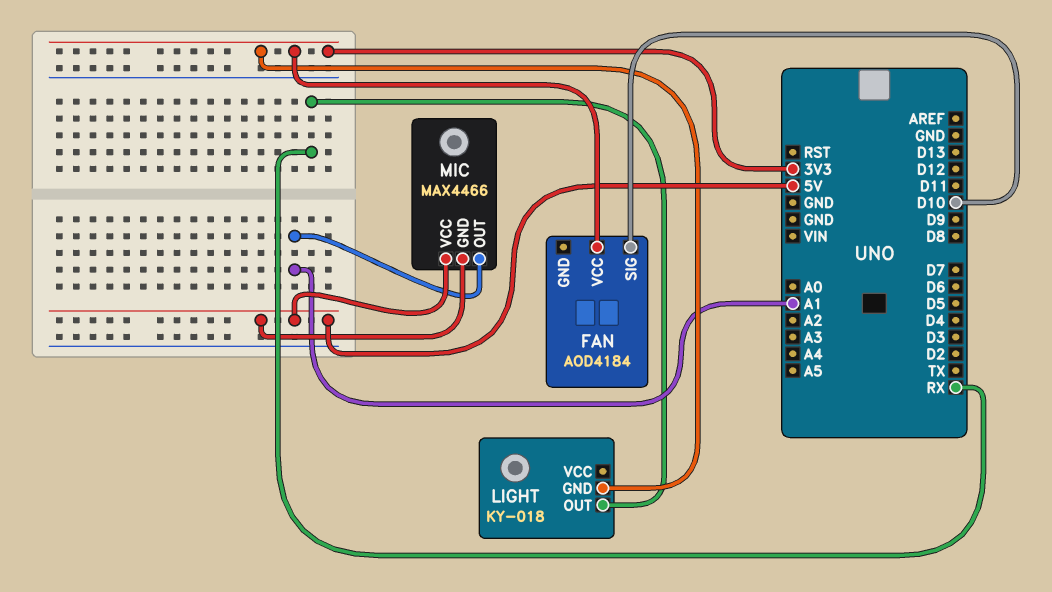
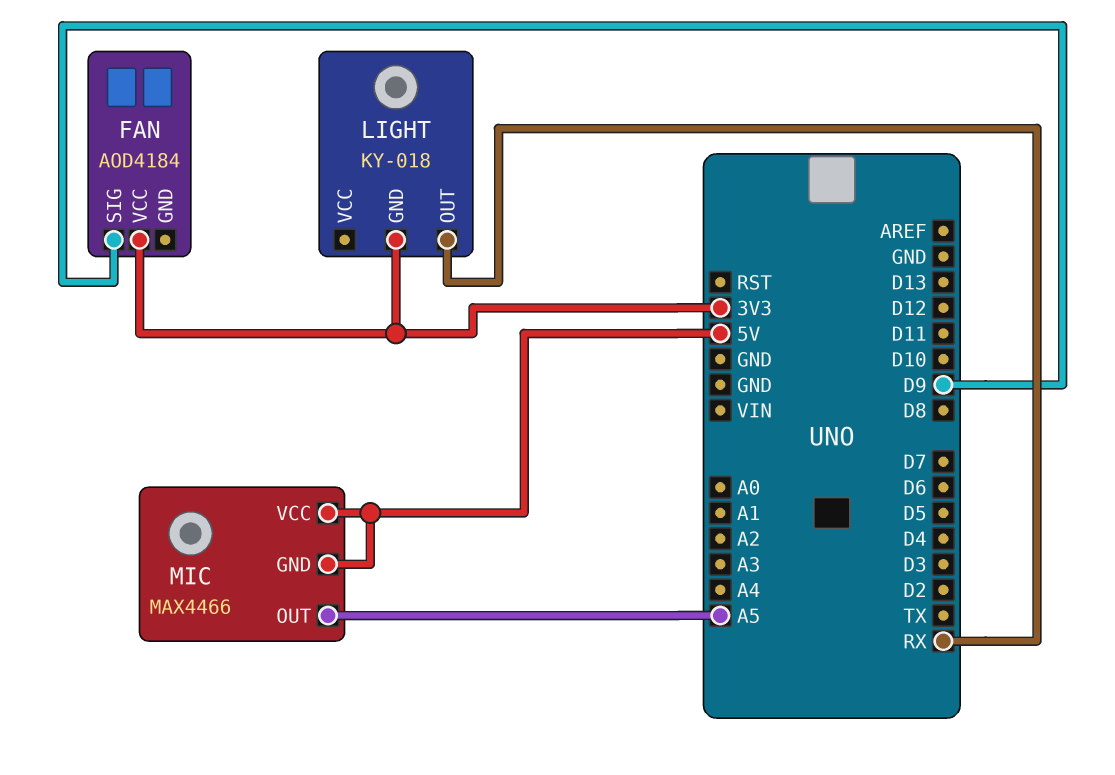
FAN pin SIG: D10 -> D9
MIC pin OUT: A1 -> A5

